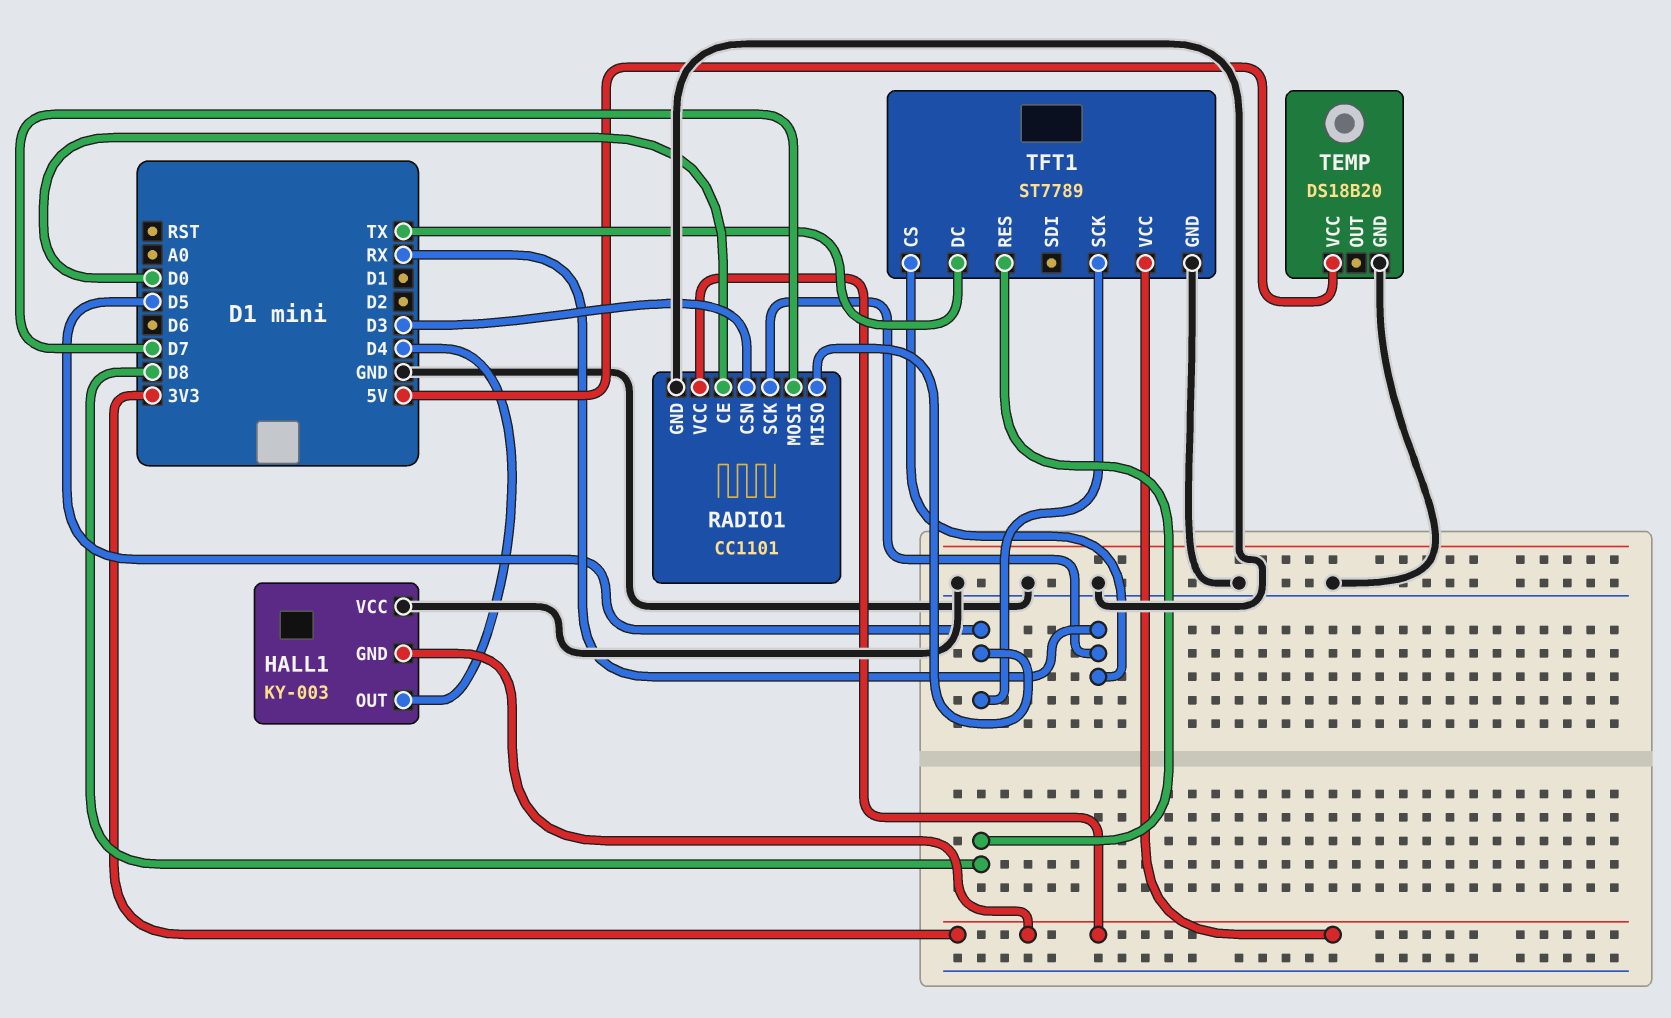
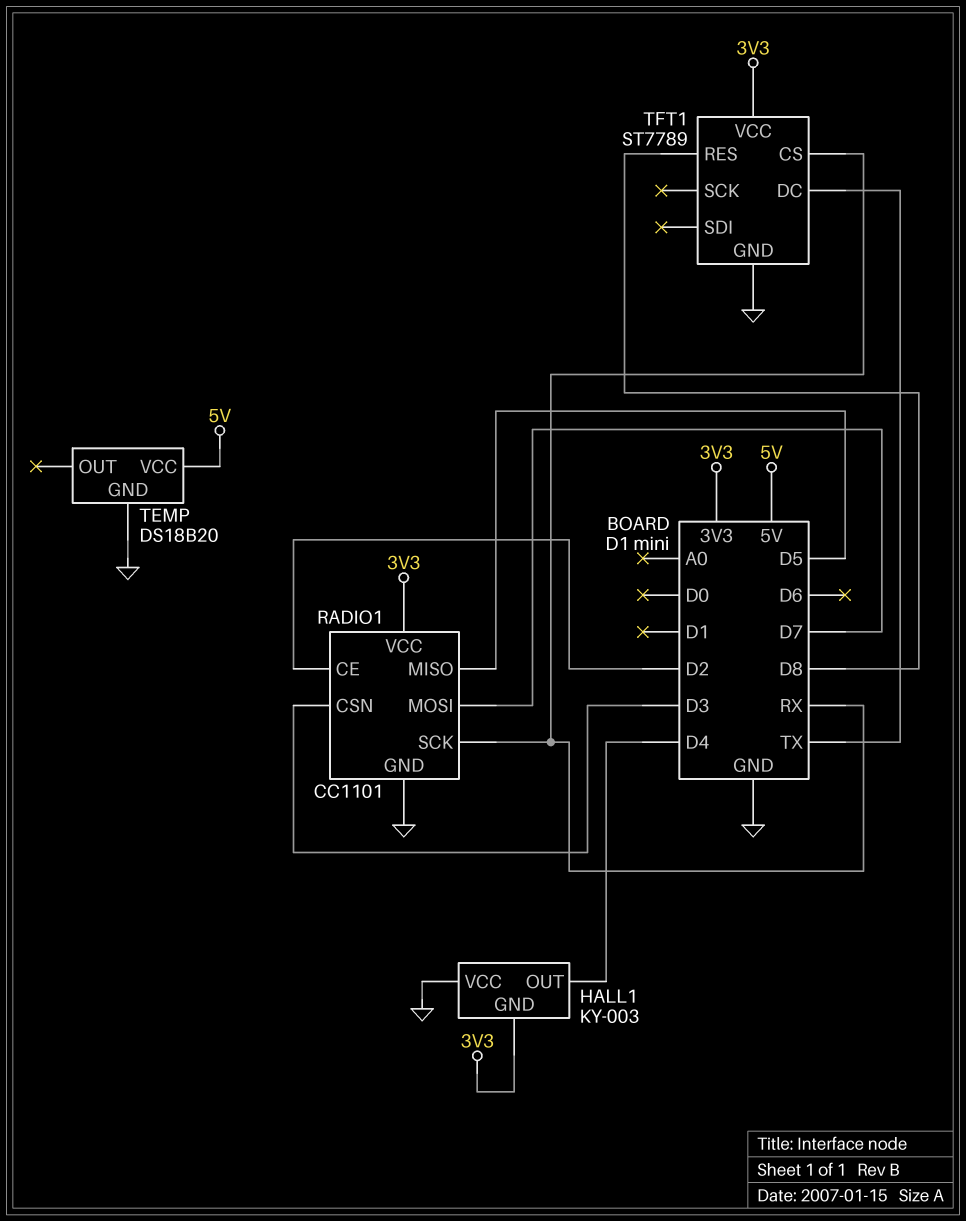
RADIO1 pin CE: D0 -> D2
TFT1 pin SCK: D5 -> none

